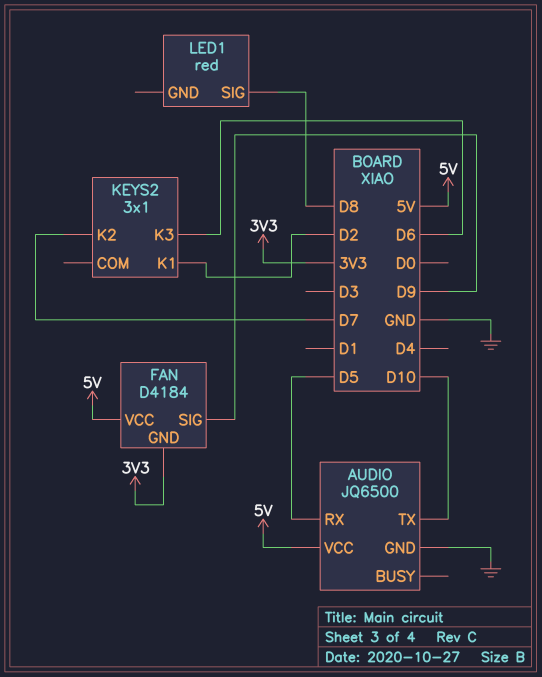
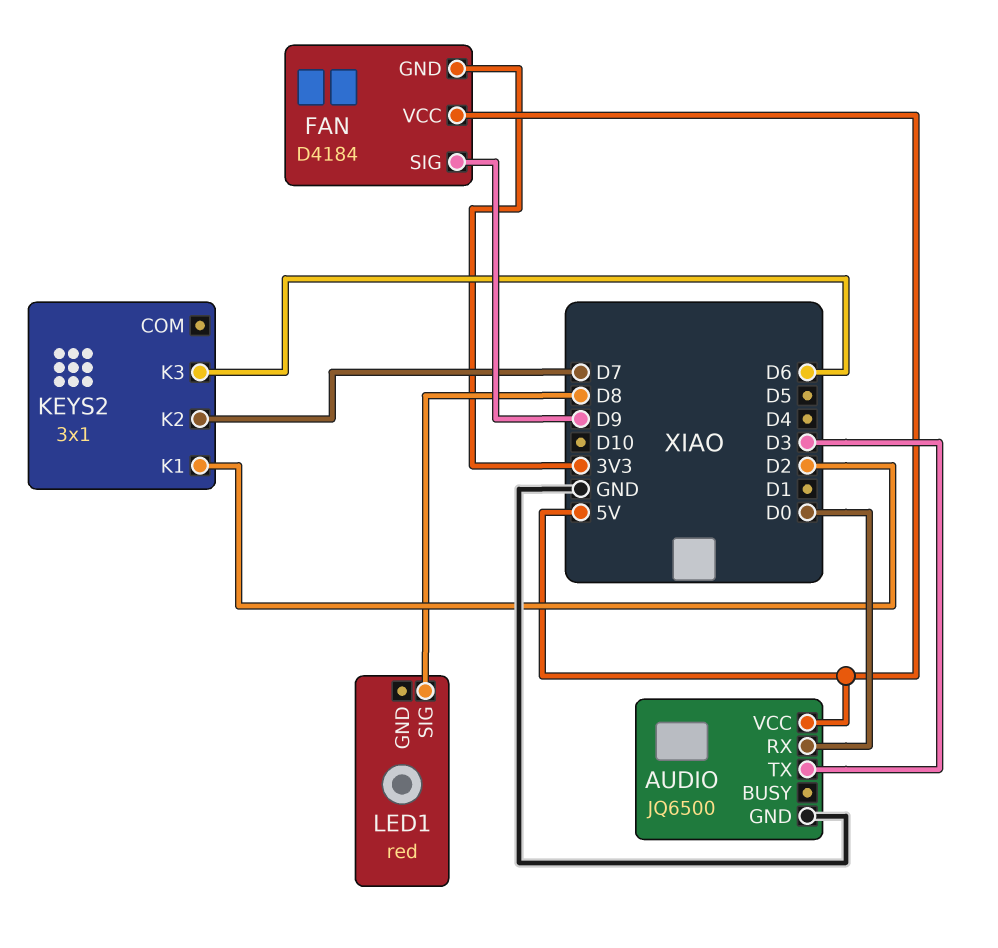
AUDIO pin RX: D5 -> D0
AUDIO pin TX: D10 -> D3

